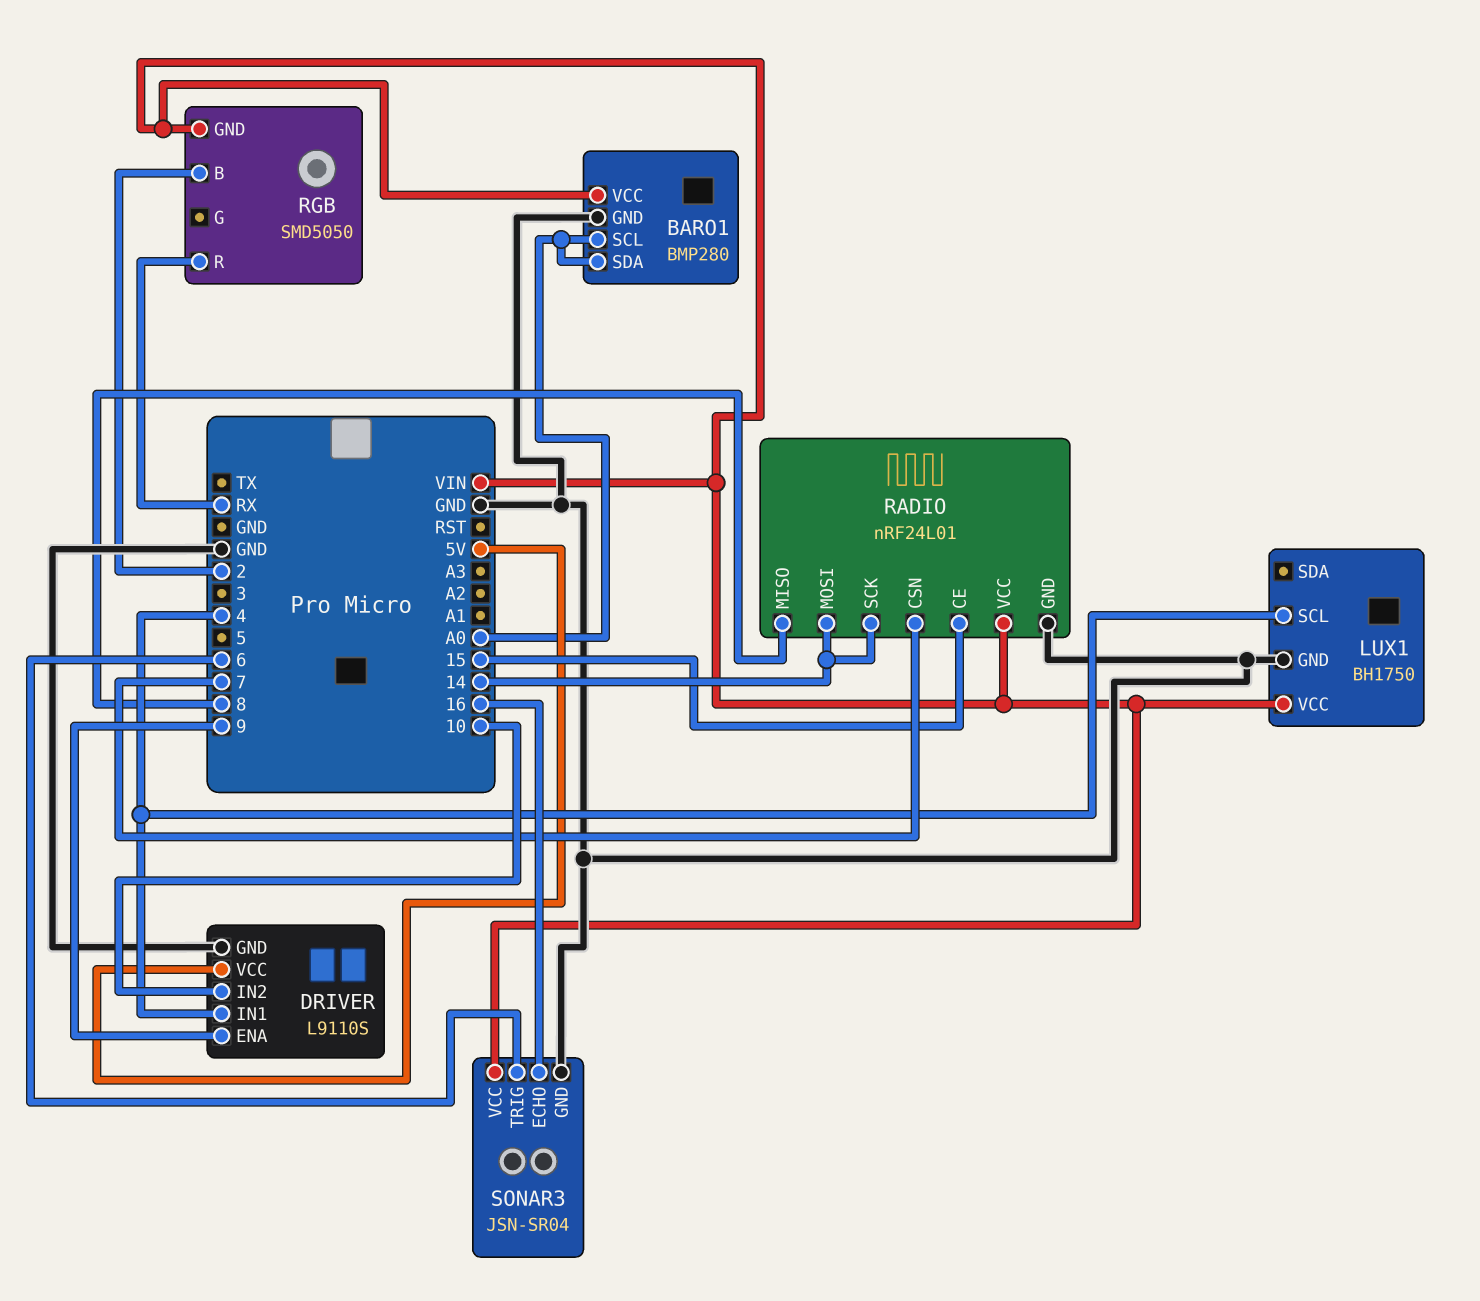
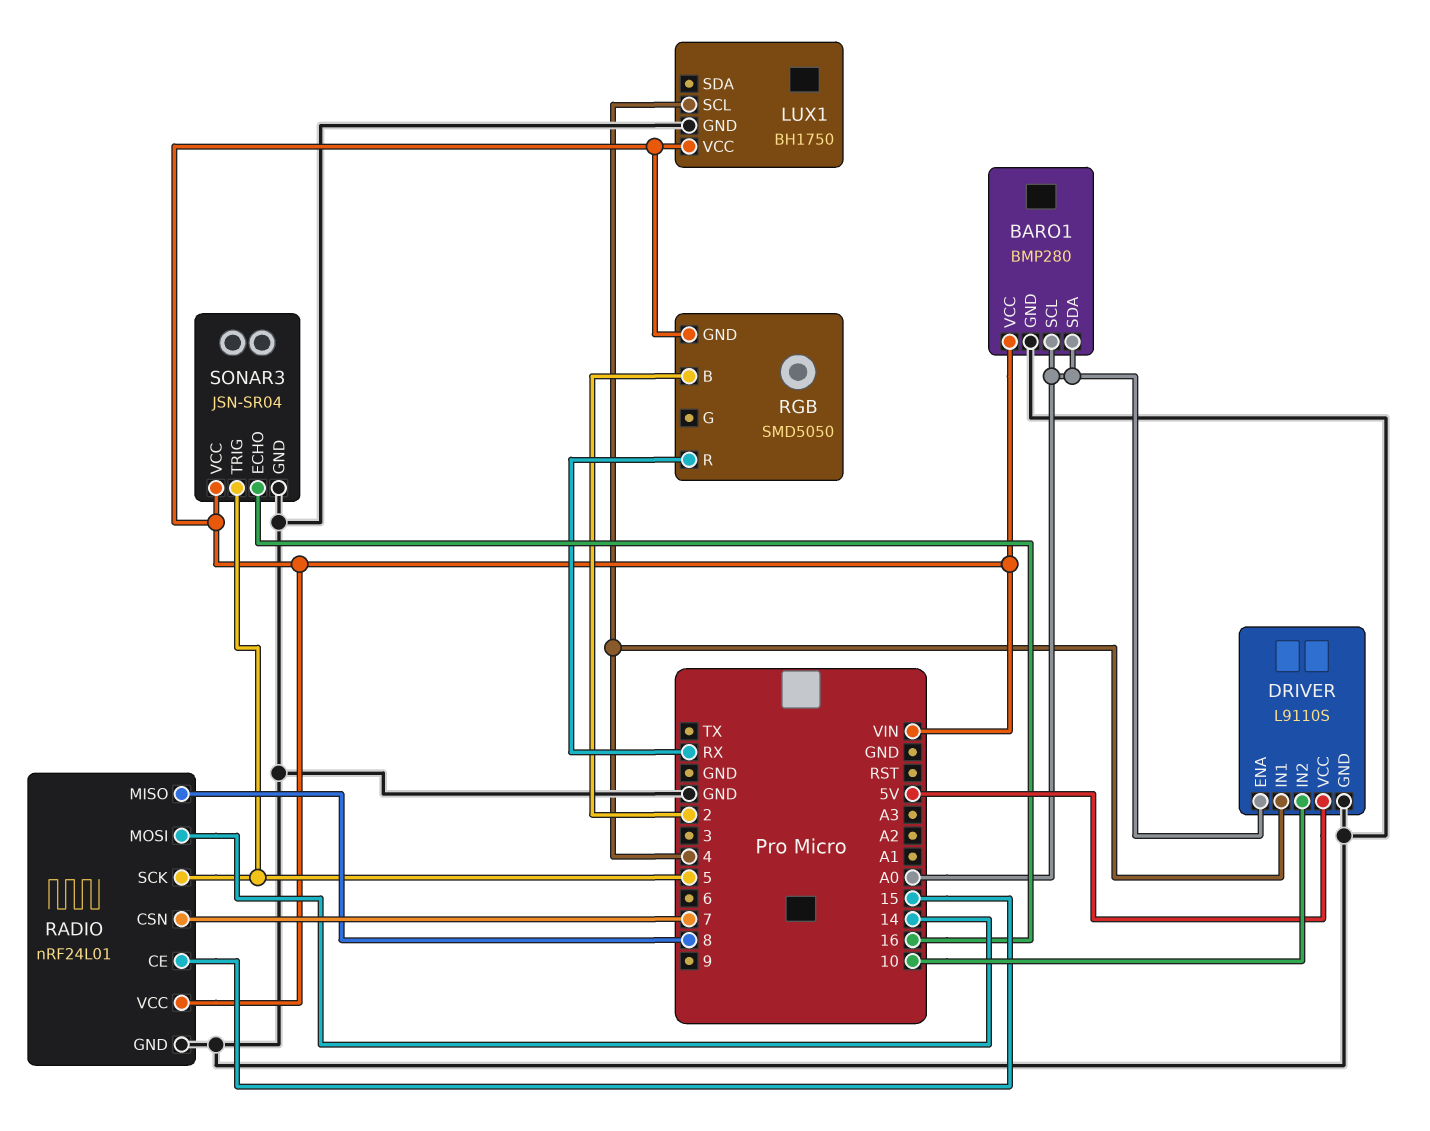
DRIVER pin ENA: 9 -> A0
RADIO pin SCK: 14 -> 5
SONAR3 pin TRIG: 6 -> 5

